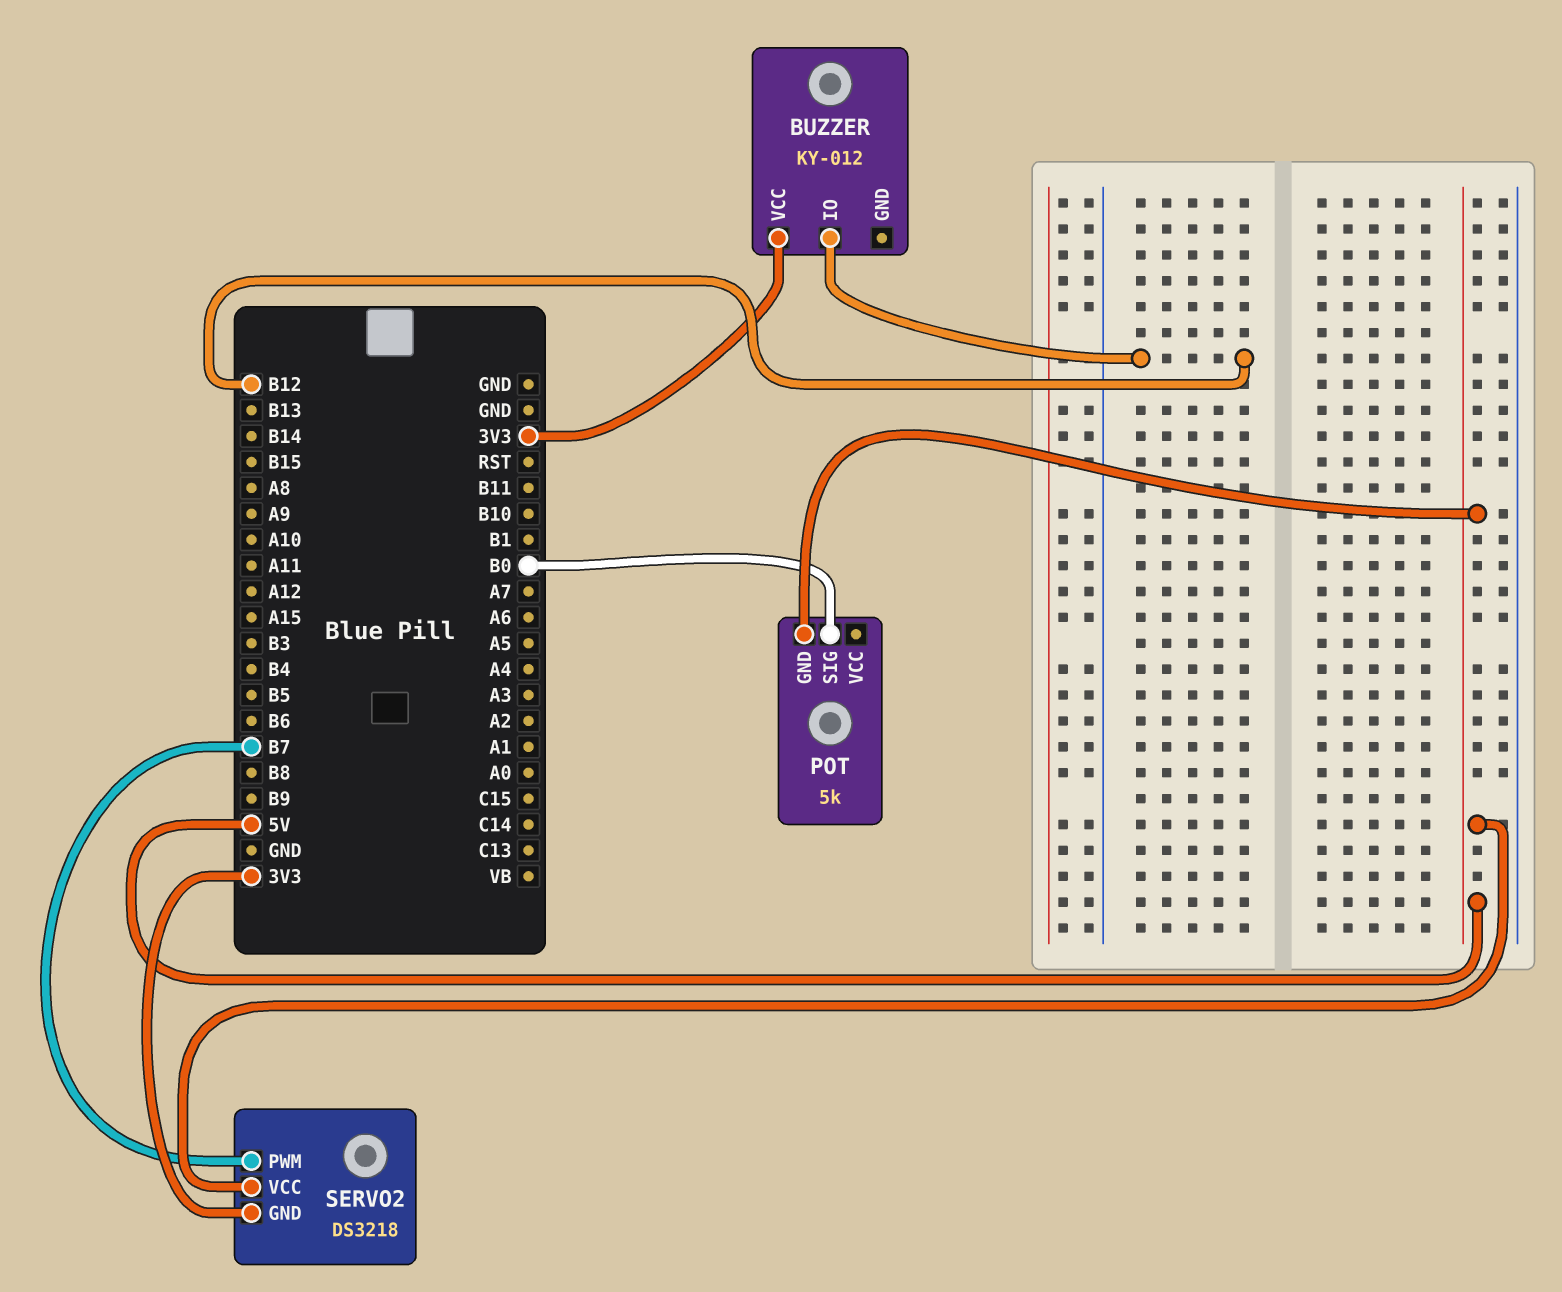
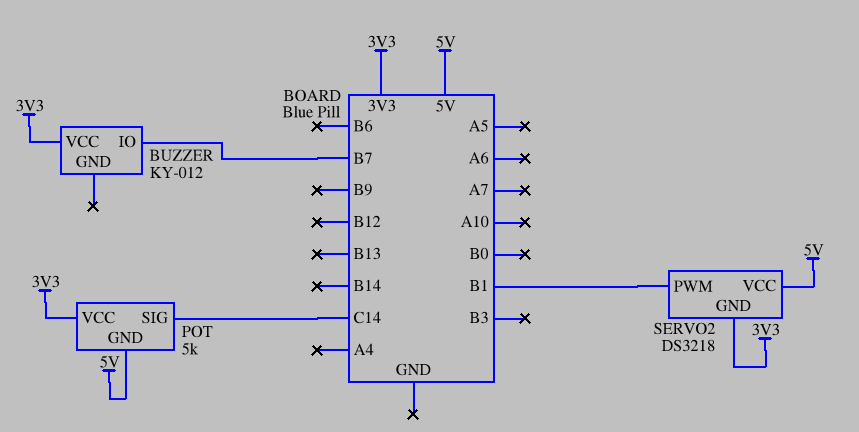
BUZZER pin IO: B12 -> B7
POT pin SIG: B0 -> C14
POT pin VCC: none -> 3V3
SERVO2 pin PWM: B7 -> B1

